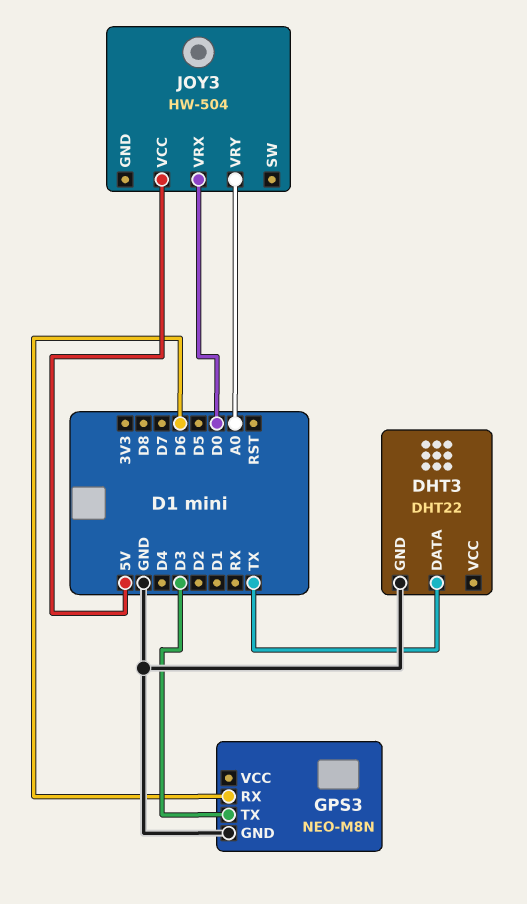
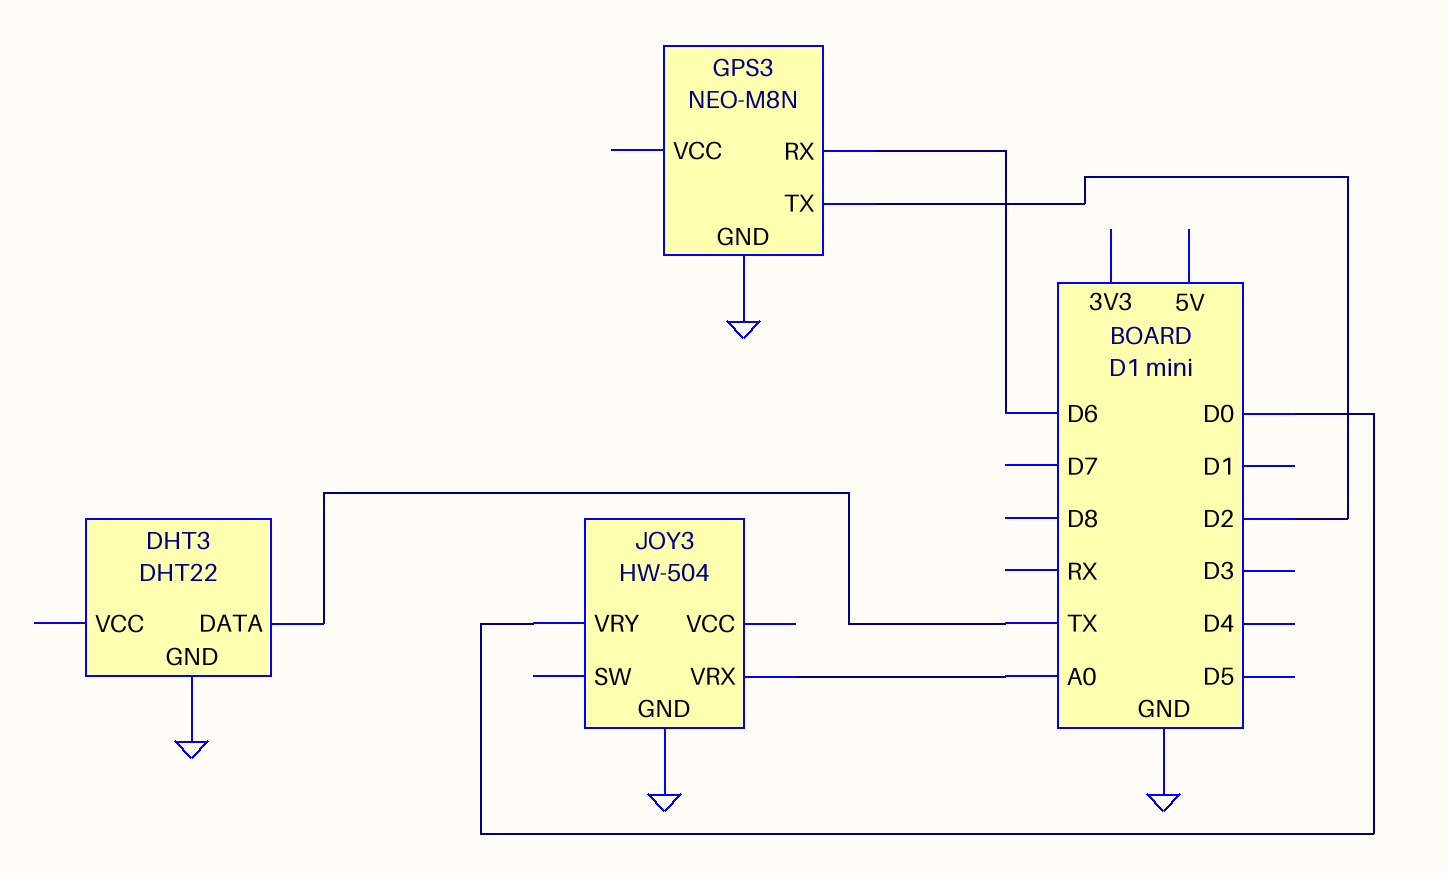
GPS3 pin TX: D3 -> D2
JOY3 pin GND: none -> GND
JOY3 pin VCC: 5V -> none
JOY3 pin VRX: D0 -> A0
JOY3 pin VRY: A0 -> D0

